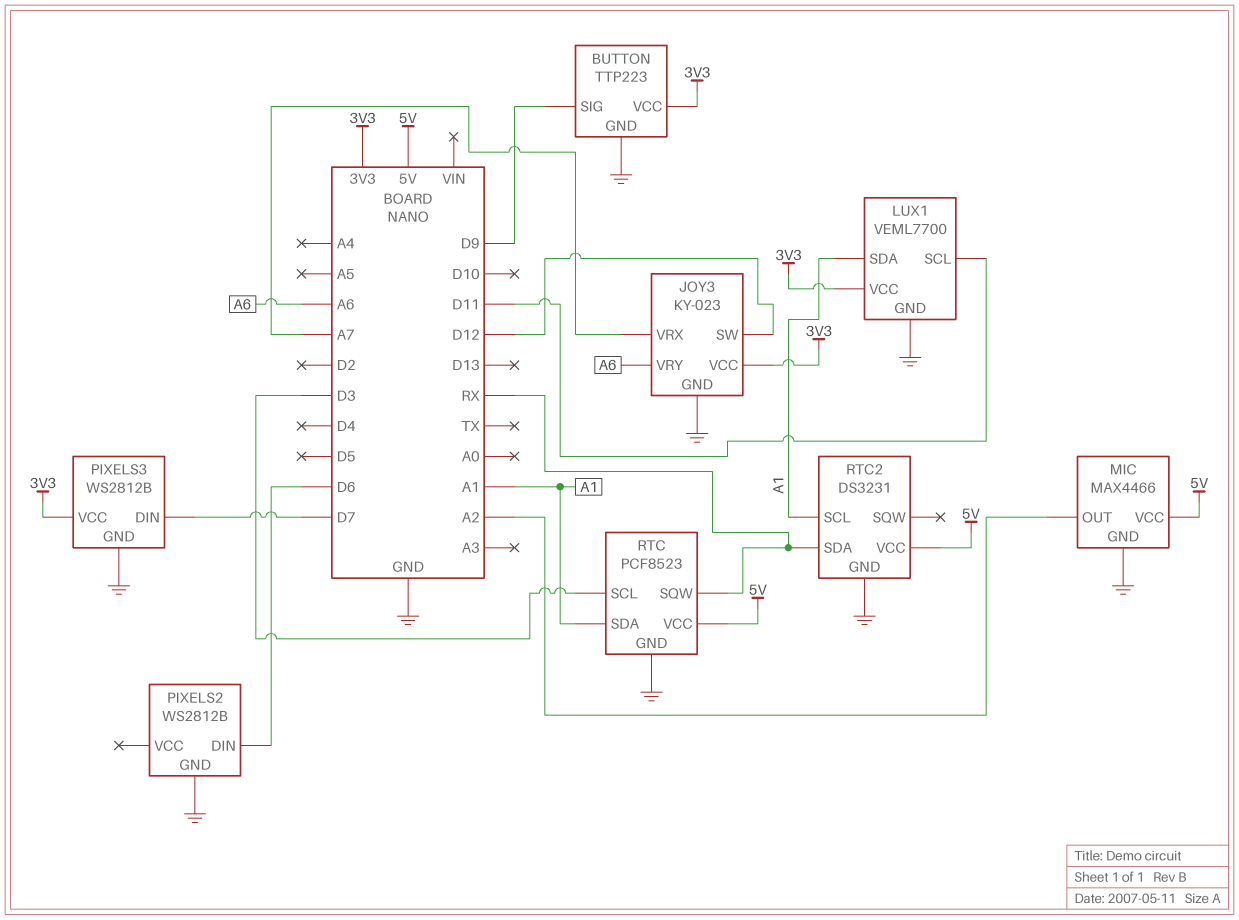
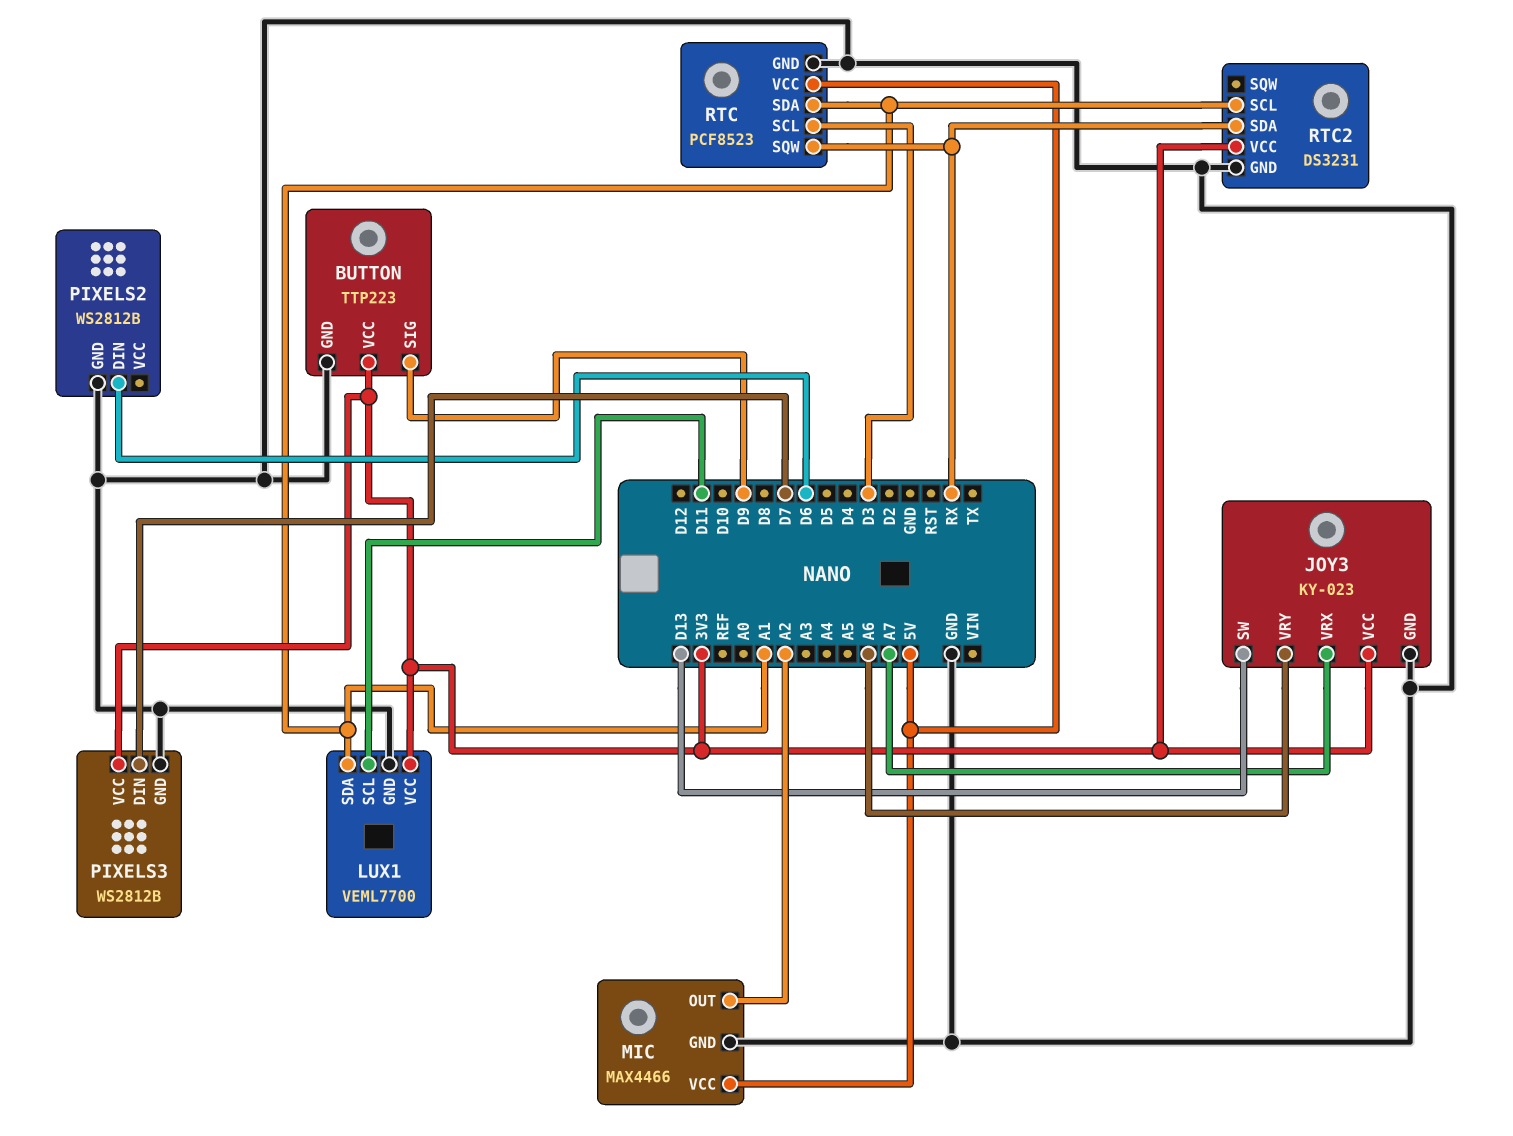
JOY3 pin SW: D12 -> D13
RTC2 pin VCC: 5V -> 3V3

